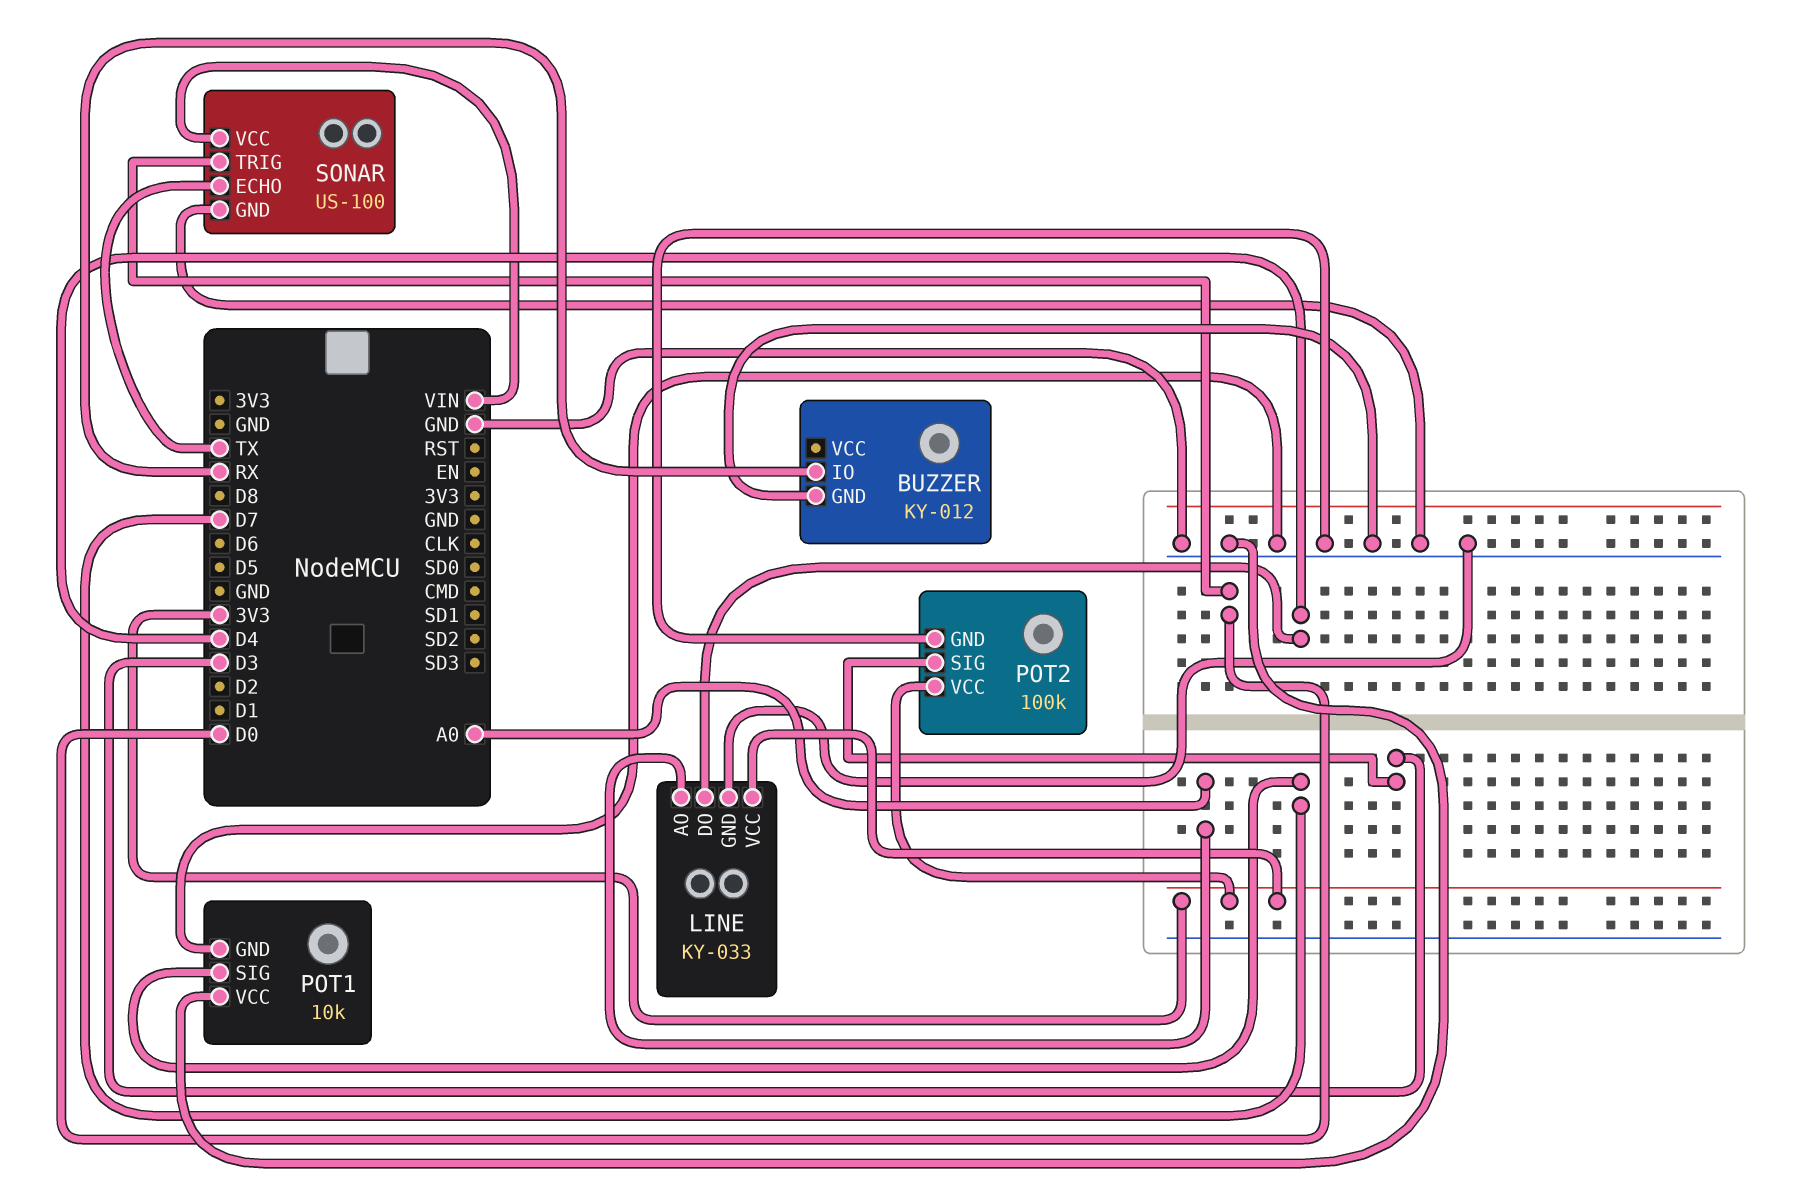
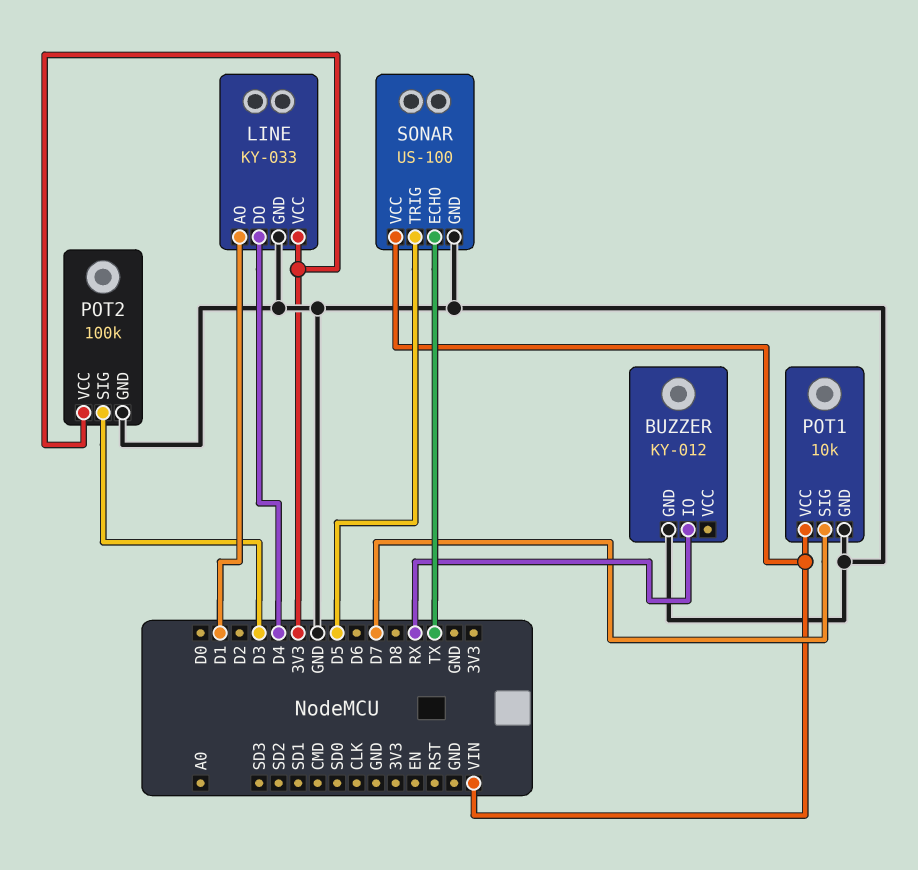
LINE pin AO: A0 -> D1
POT1 pin VCC: GND -> VIN
SONAR pin TRIG: D0 -> D5

